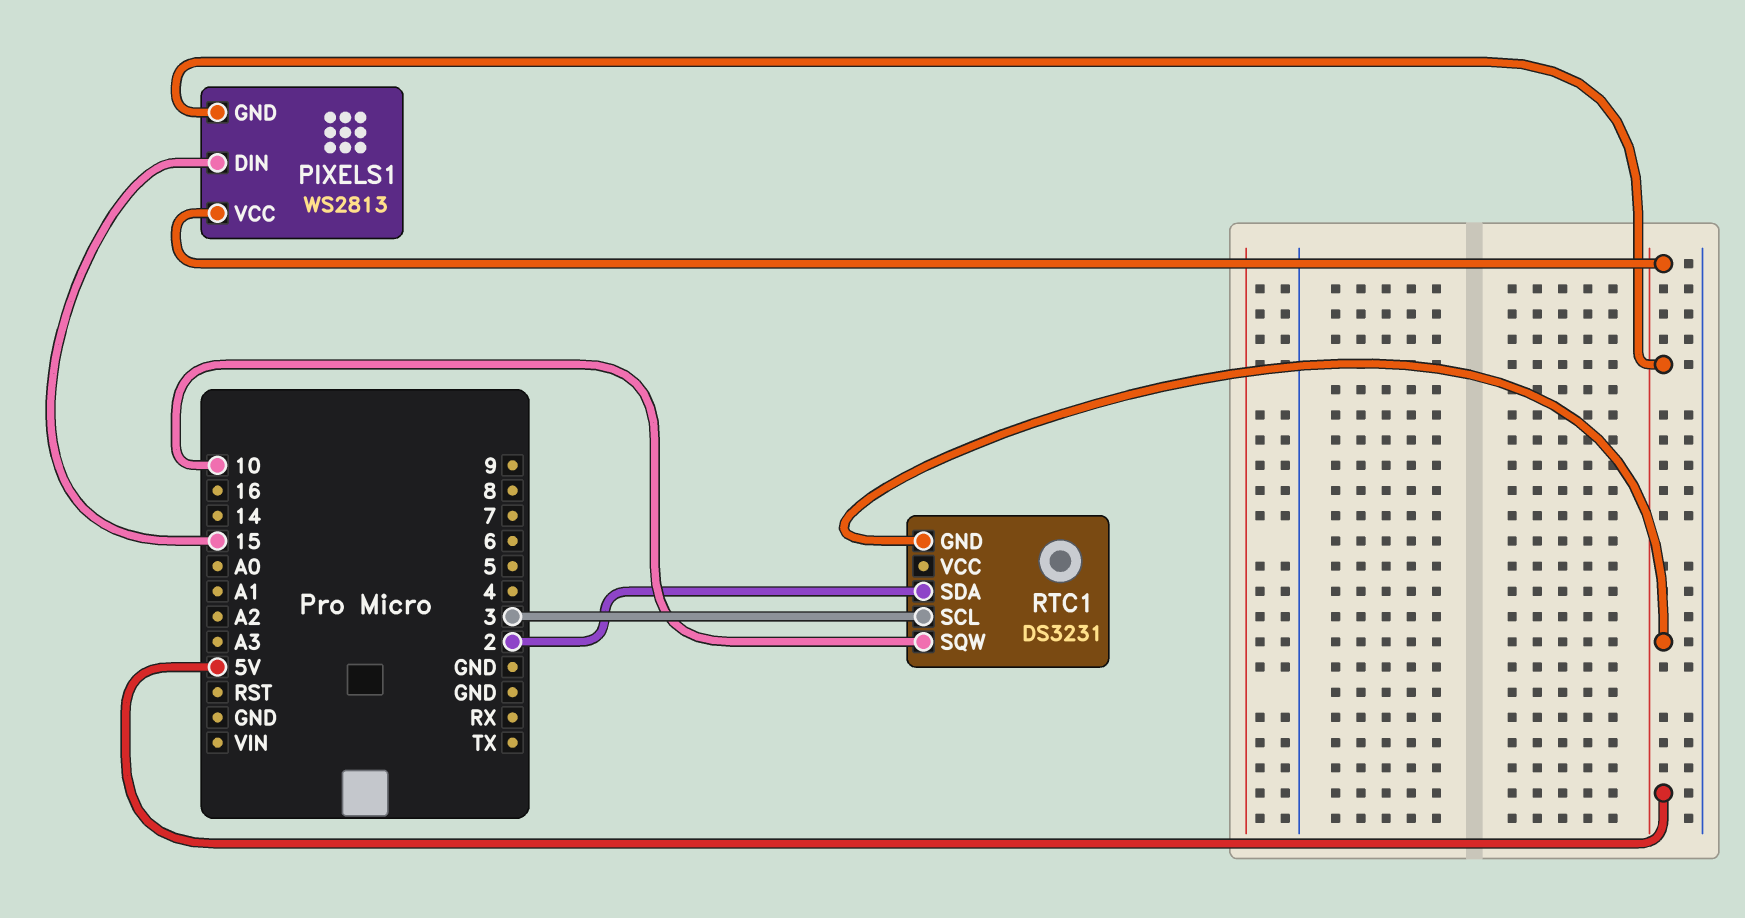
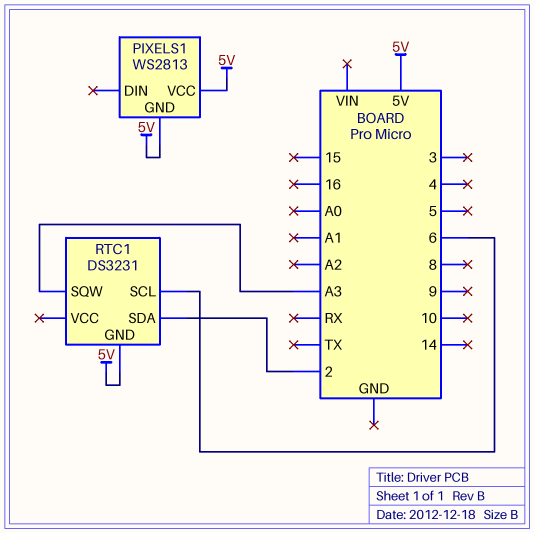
PIXELS1 pin DIN: 15 -> none
RTC1 pin SCL: 3 -> 6
RTC1 pin SQW: 10 -> A3

